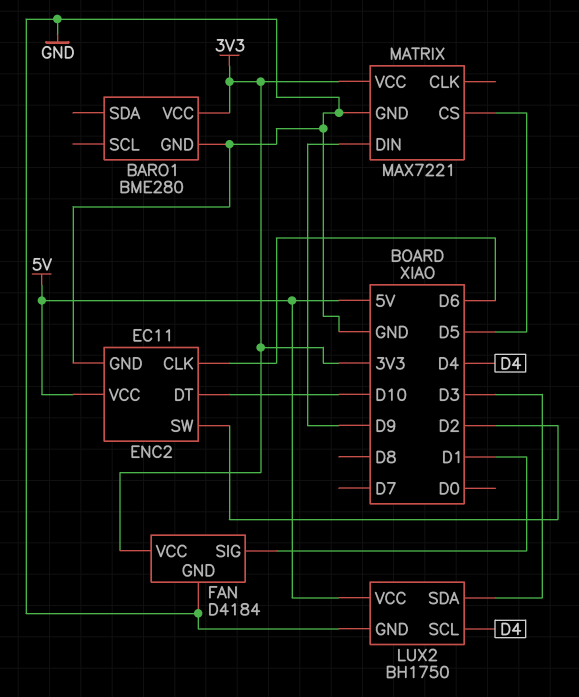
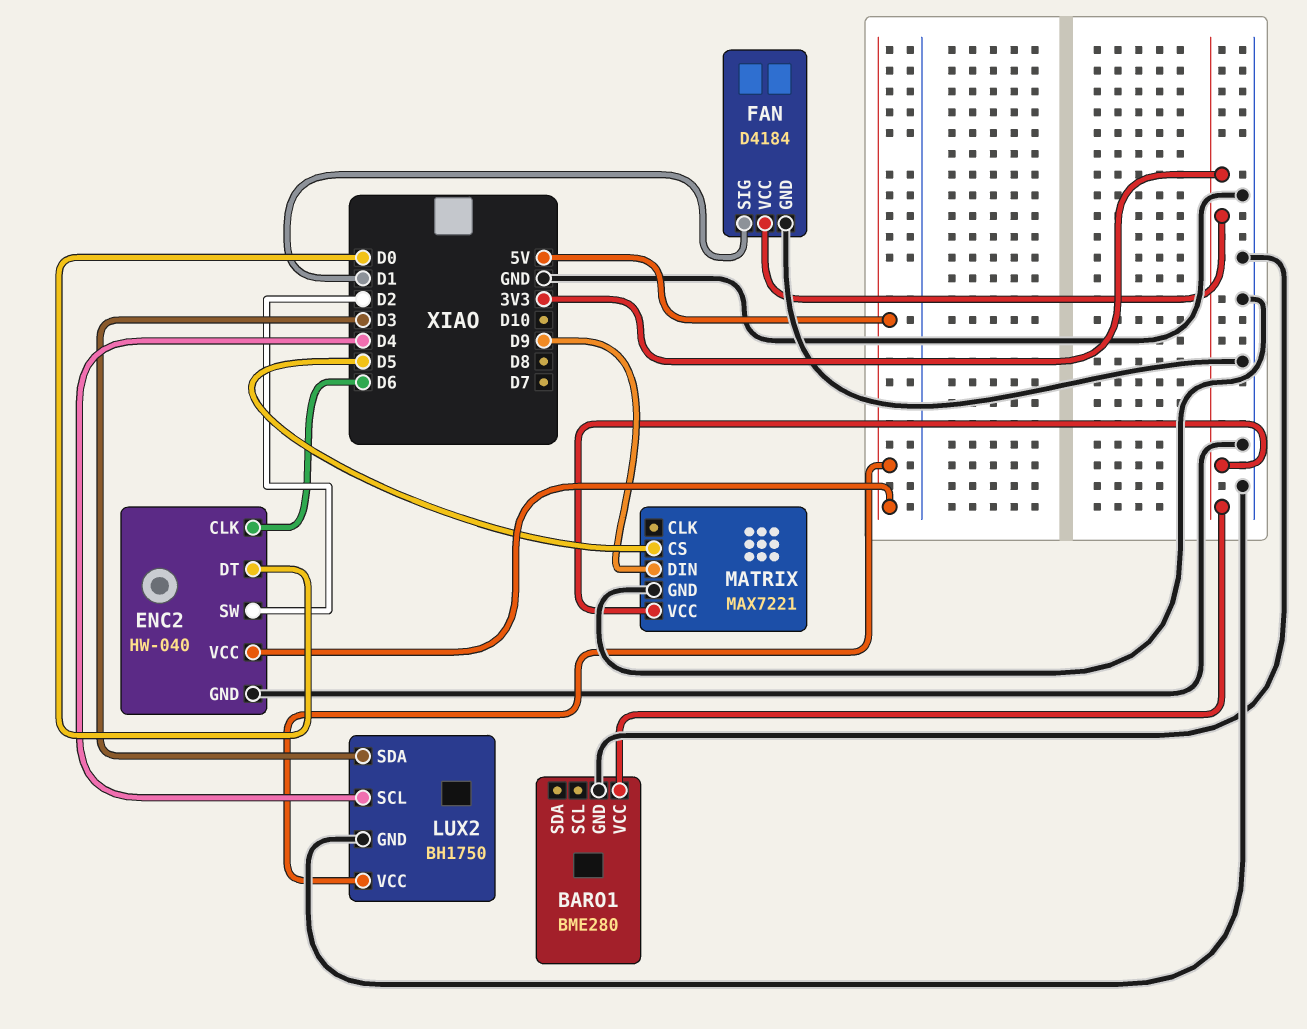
ENC2: EC11 -> HW-040
ENC2 pin DT: D10 -> D0

